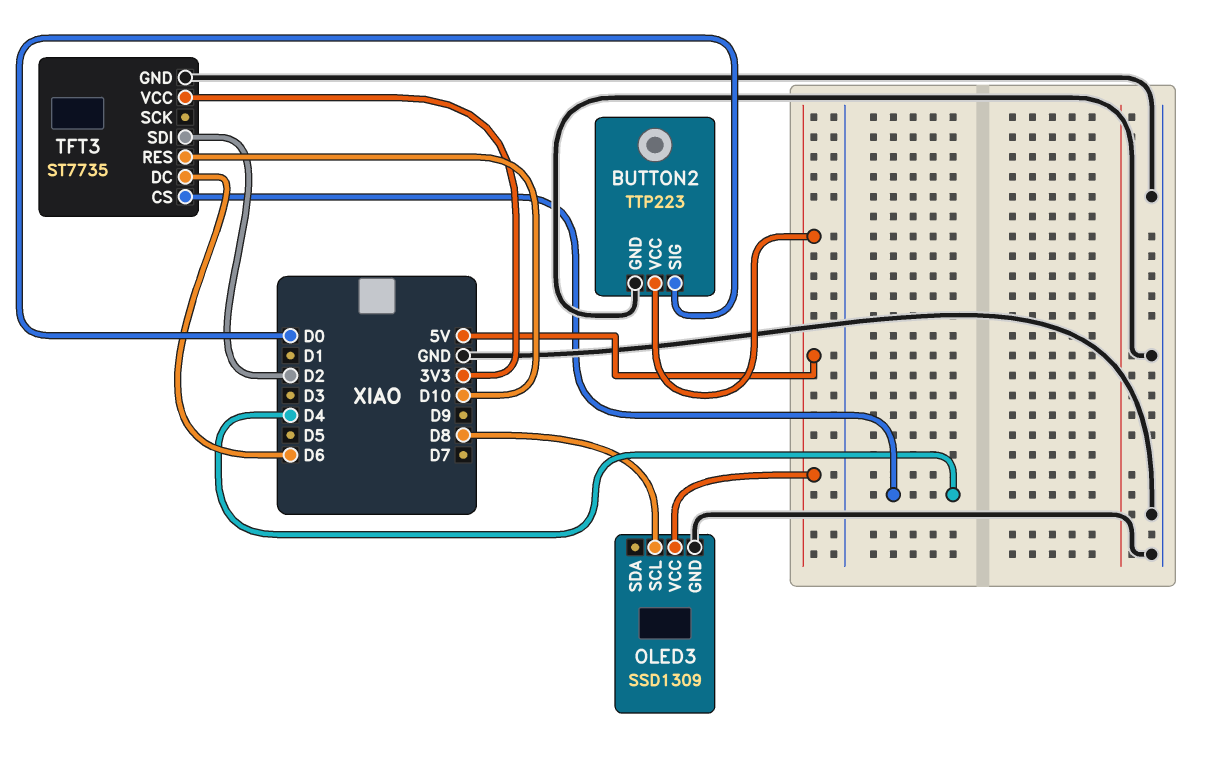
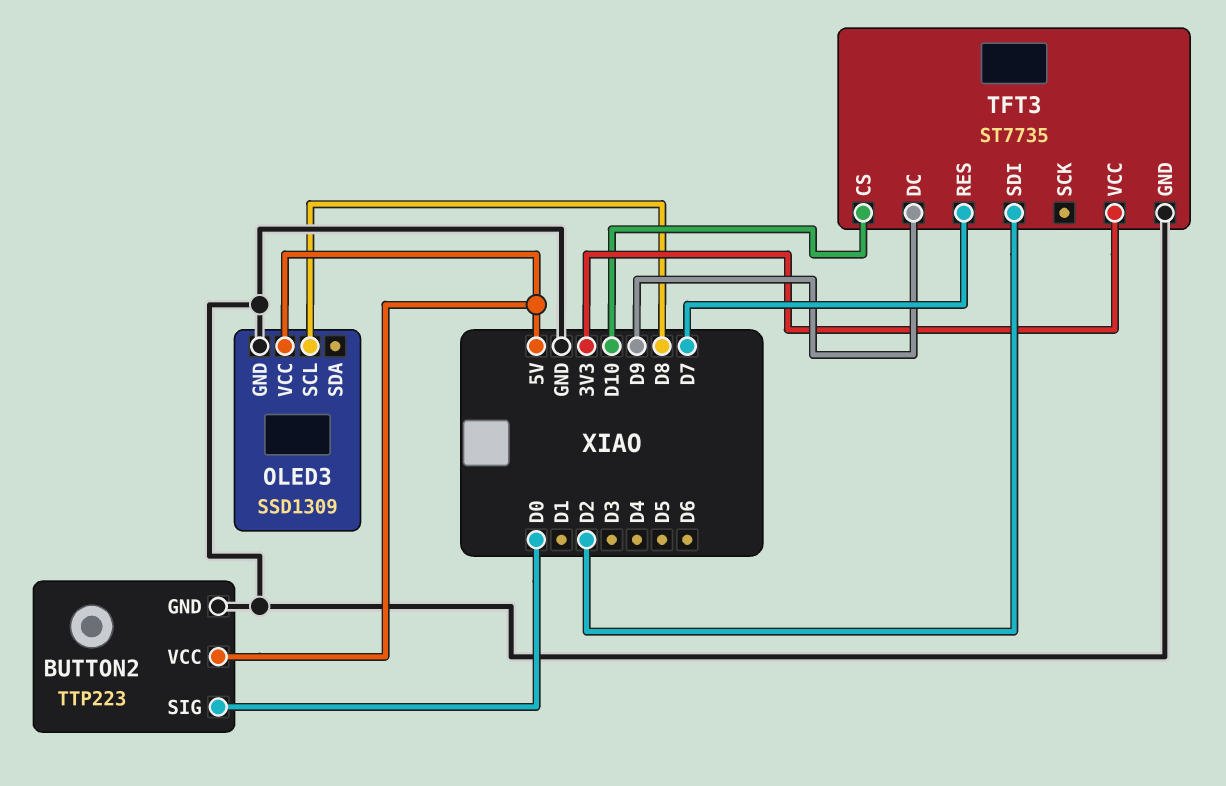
TFT3 pin CS: D4 -> D10
TFT3 pin DC: D6 -> D9
TFT3 pin RES: D10 -> D7

